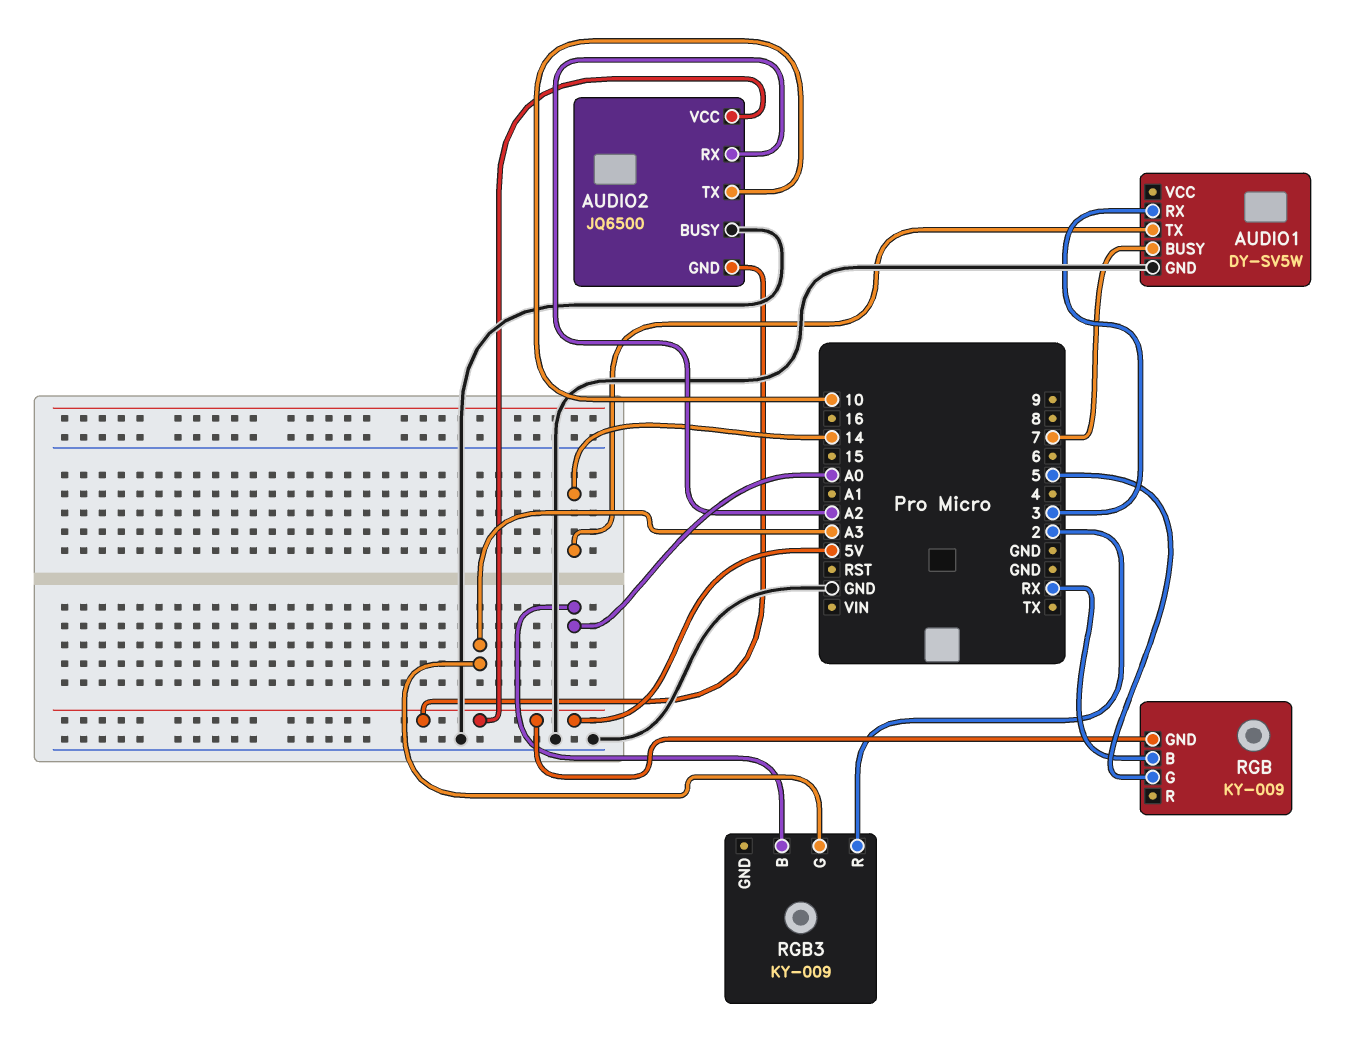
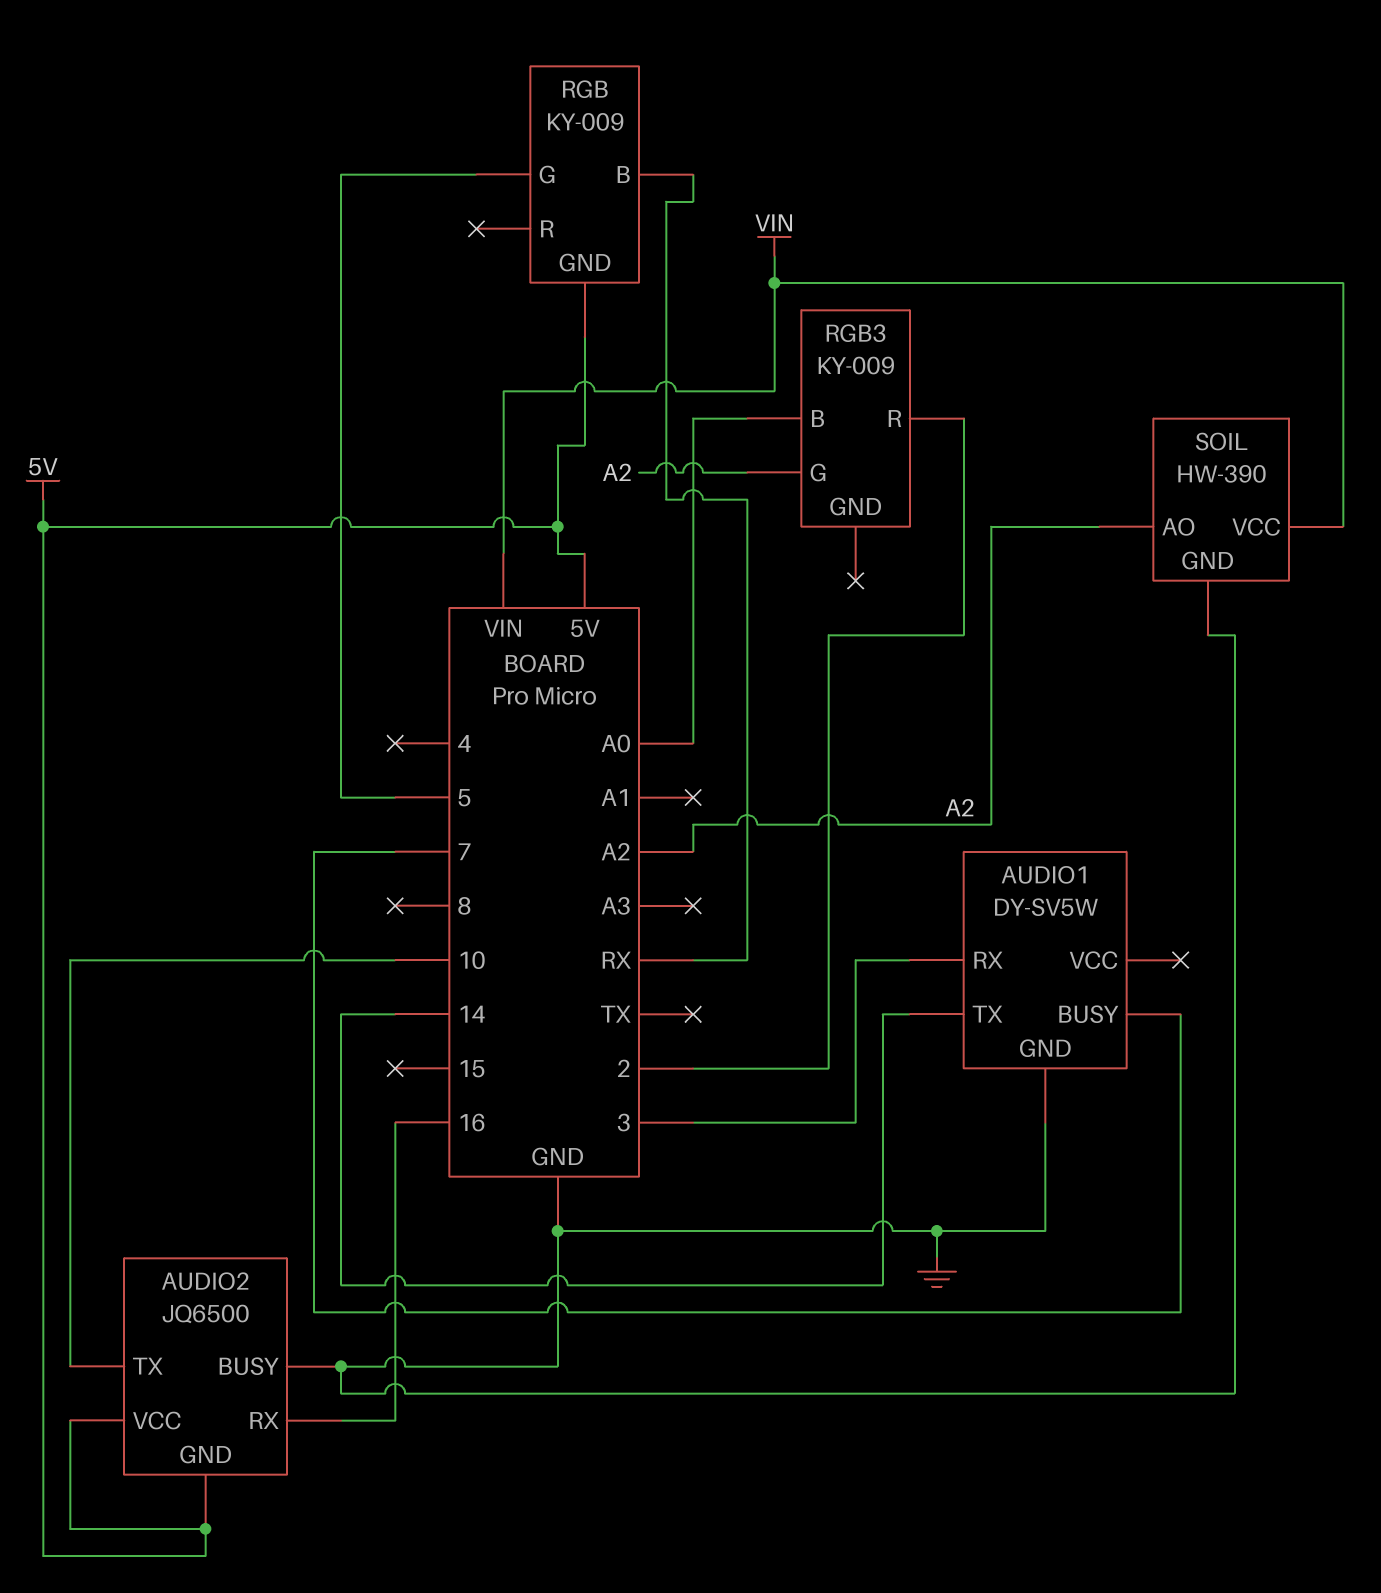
AUDIO2 pin RX: A2 -> 16
RGB3 pin G: A3 -> A2
SOIL: none -> HW-390
SOIL pin AO: none -> A2
SOIL pin GND: none -> GND
SOIL pin VCC: none -> VIN

